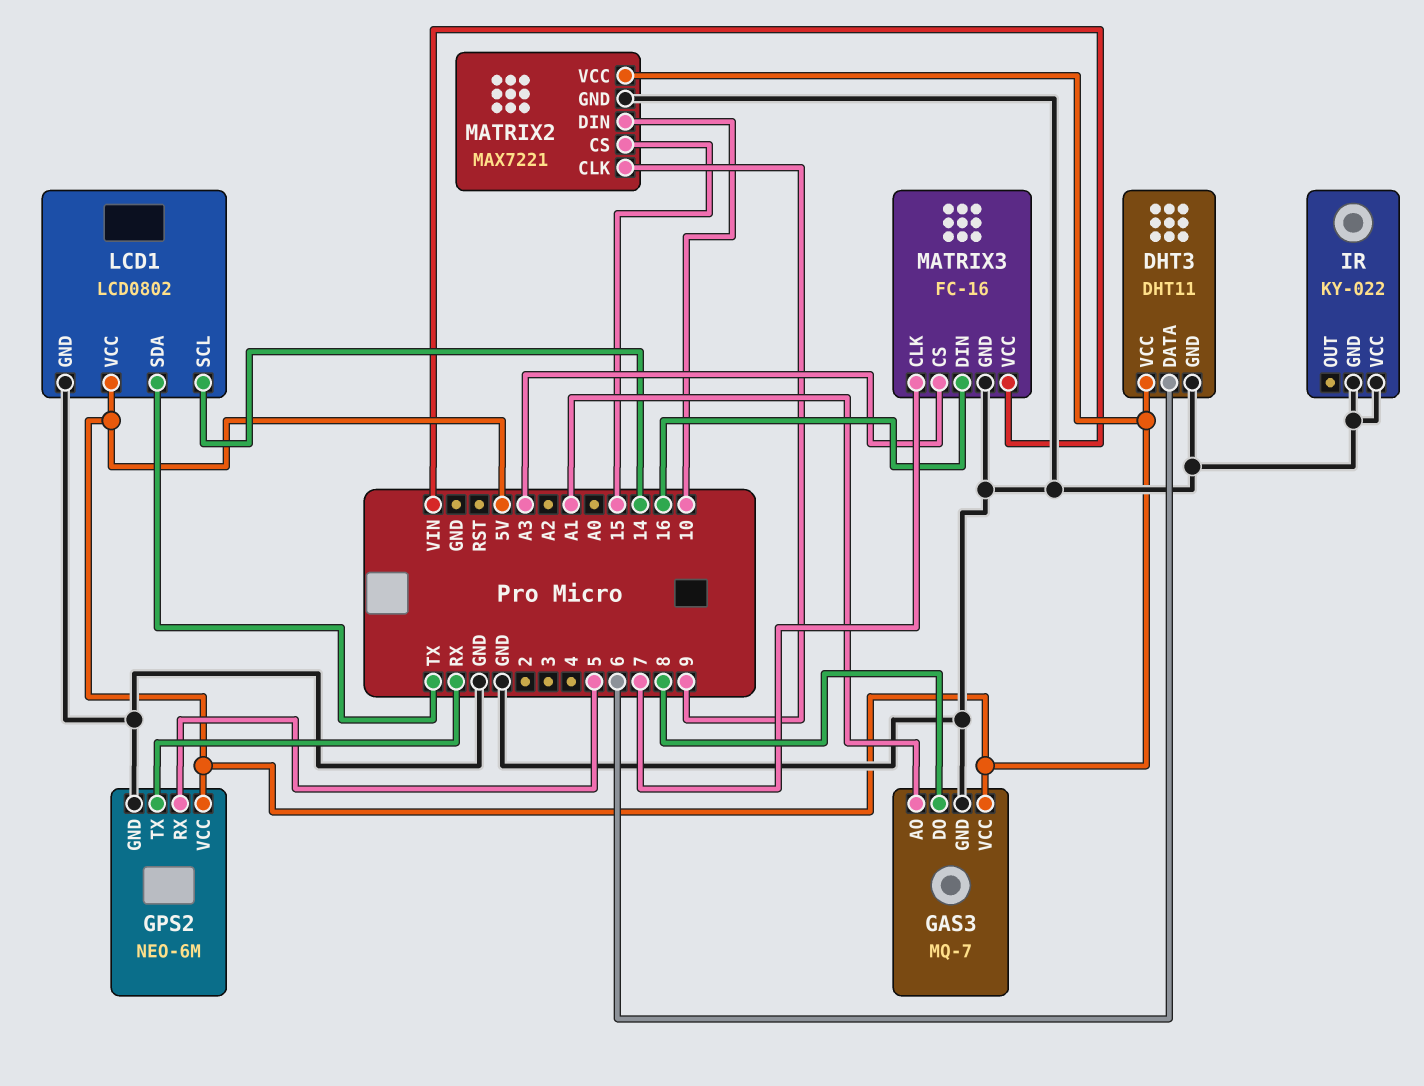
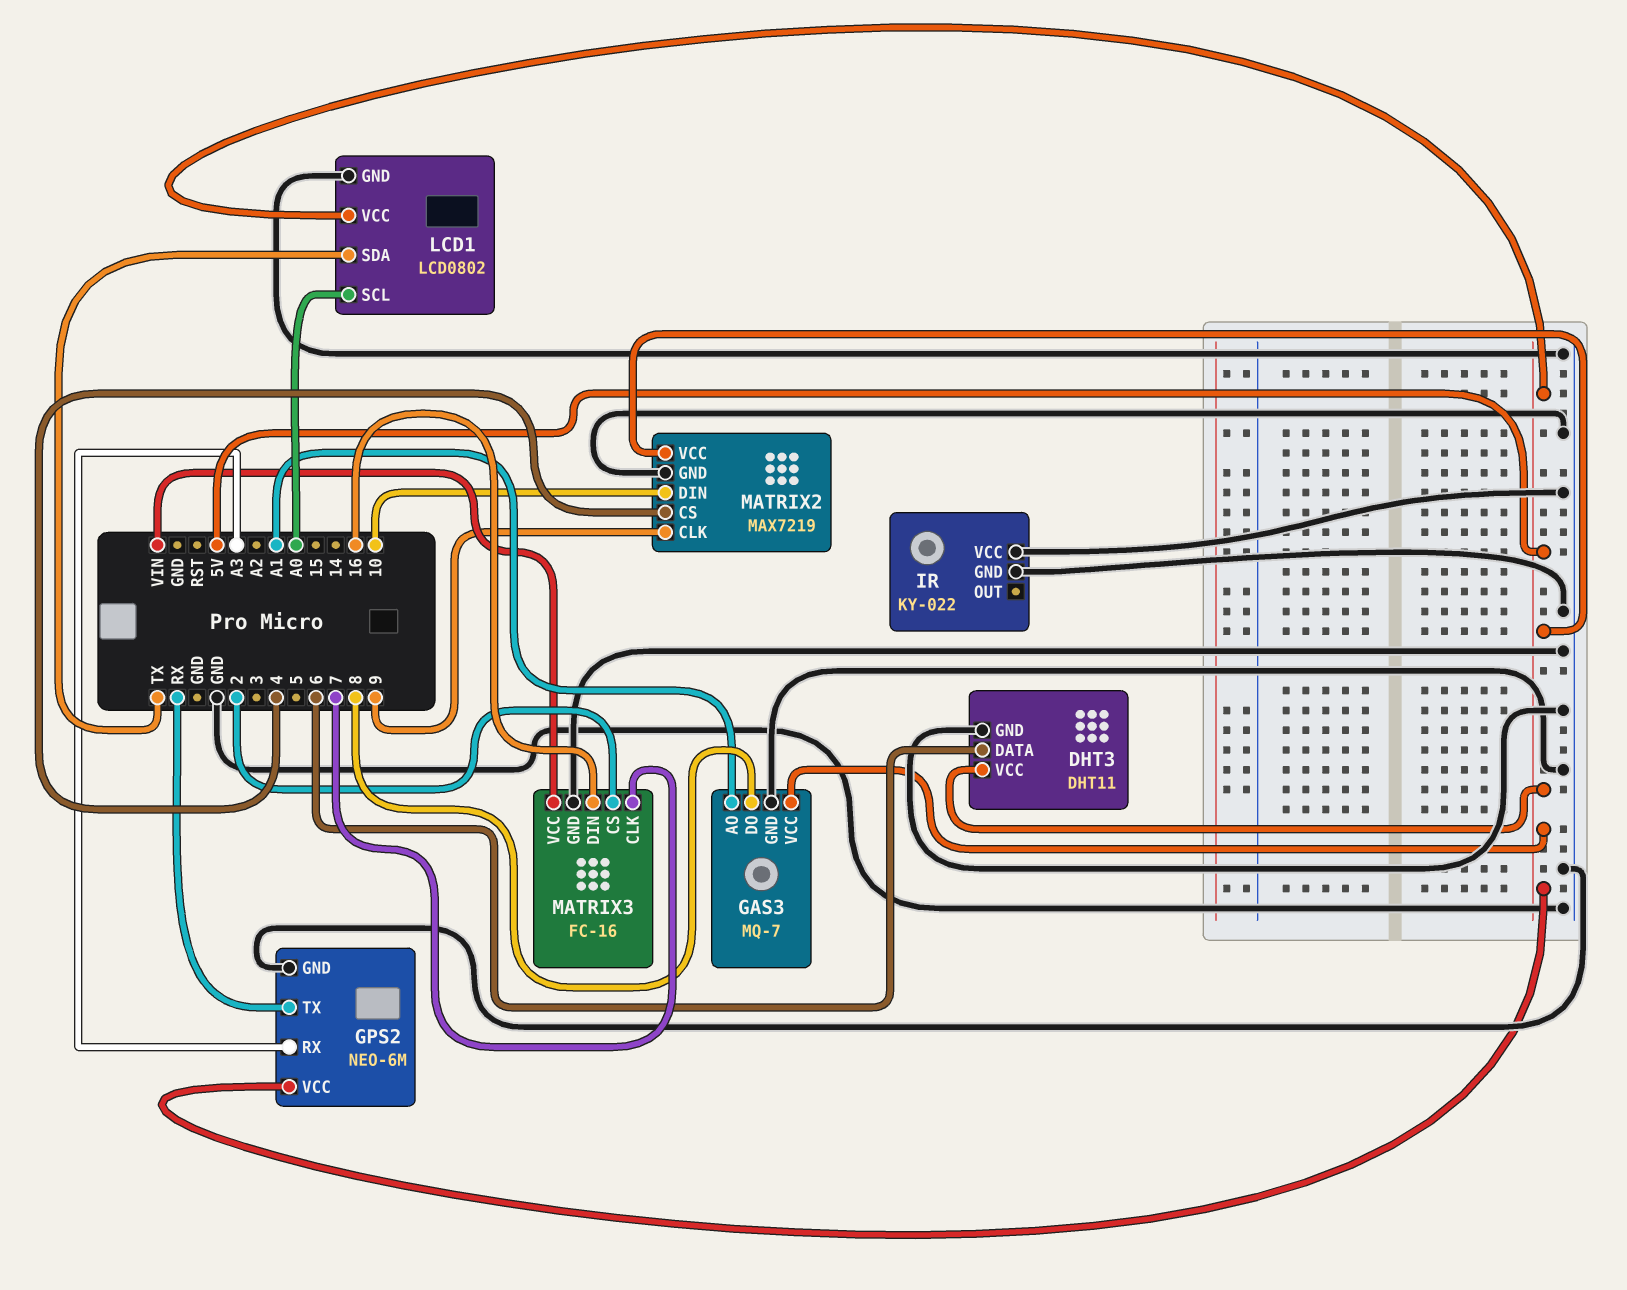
GPS2 pin RX: 5 -> A3
LCD1 pin SCL: 14 -> A0
MATRIX2: MAX7221 -> MAX7219
MATRIX2 pin CS: 15 -> 4
MATRIX3 pin CS: A3 -> 2

